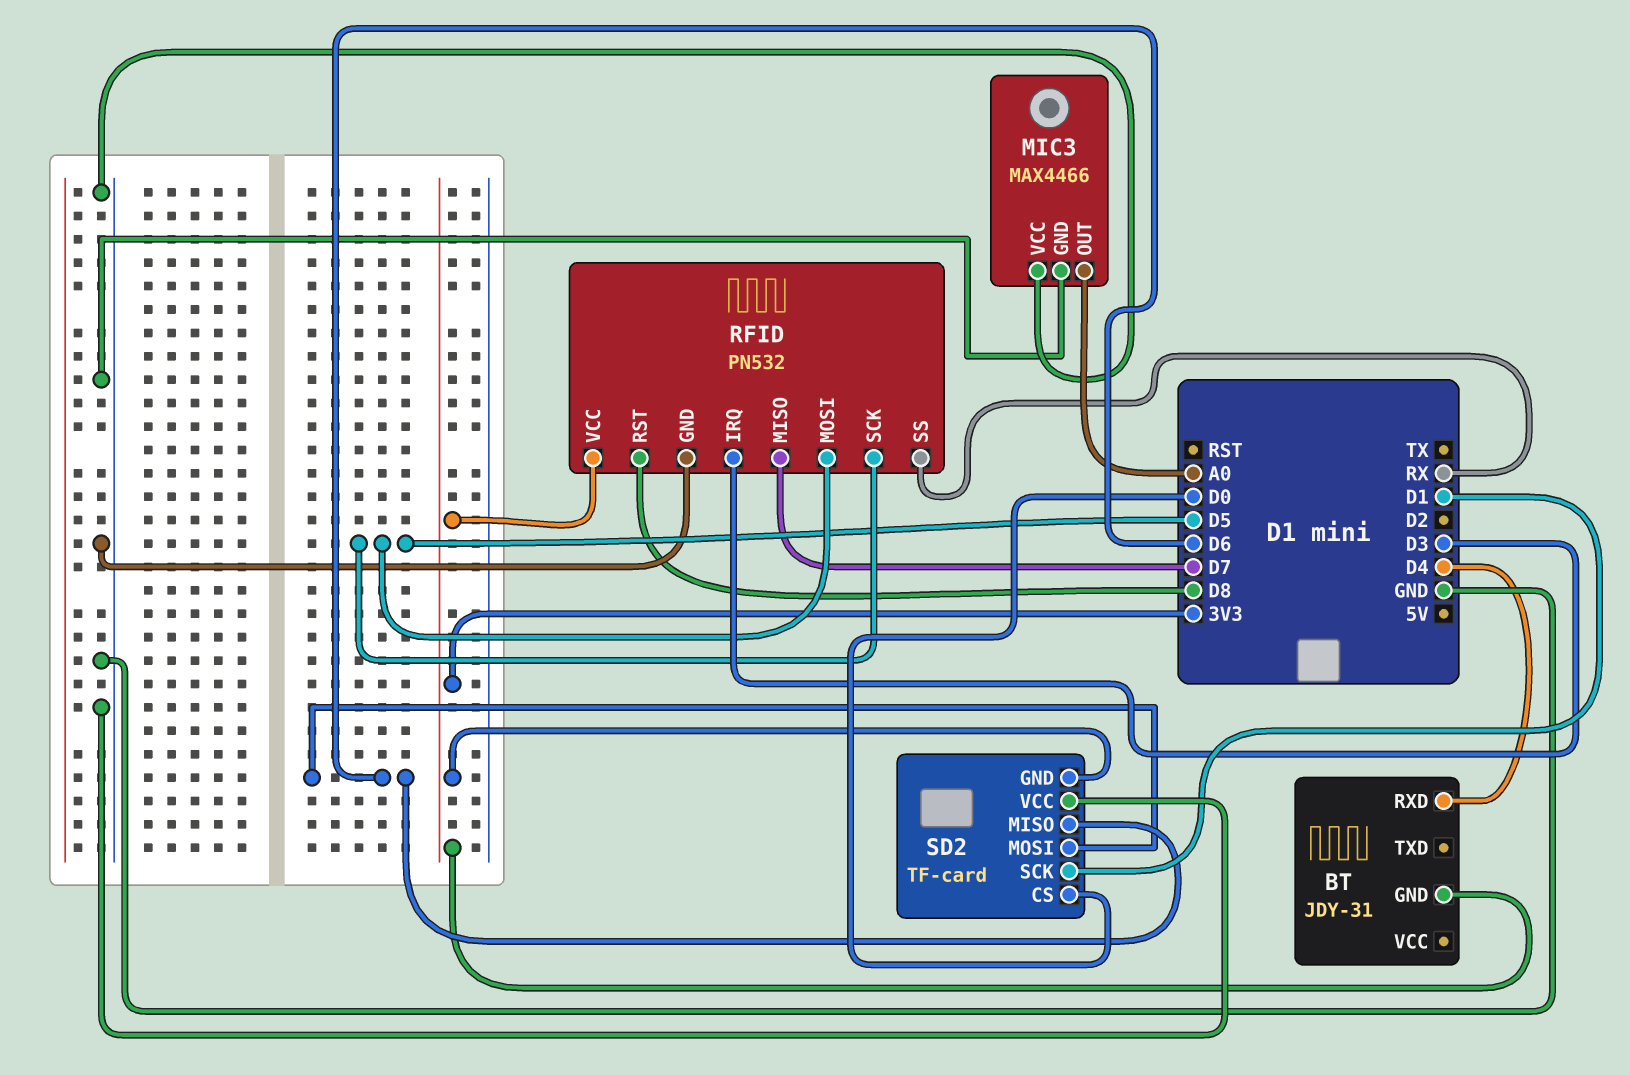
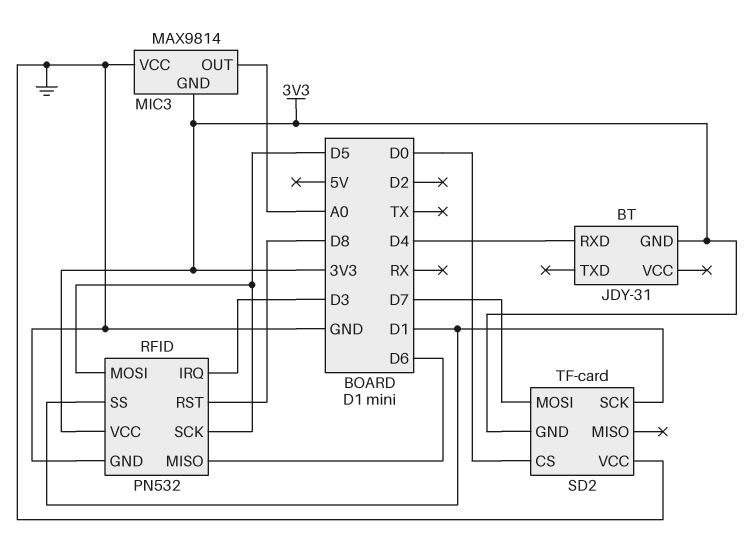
MIC3: MAX4466 -> MAX9814
MIC3 pin GND: GND -> 3V3
RFID pin MISO: D7 -> D6
RFID pin SS: RX -> D1
SD2 pin MISO: D6 -> none
SD2 pin MOSI: D6 -> D7

